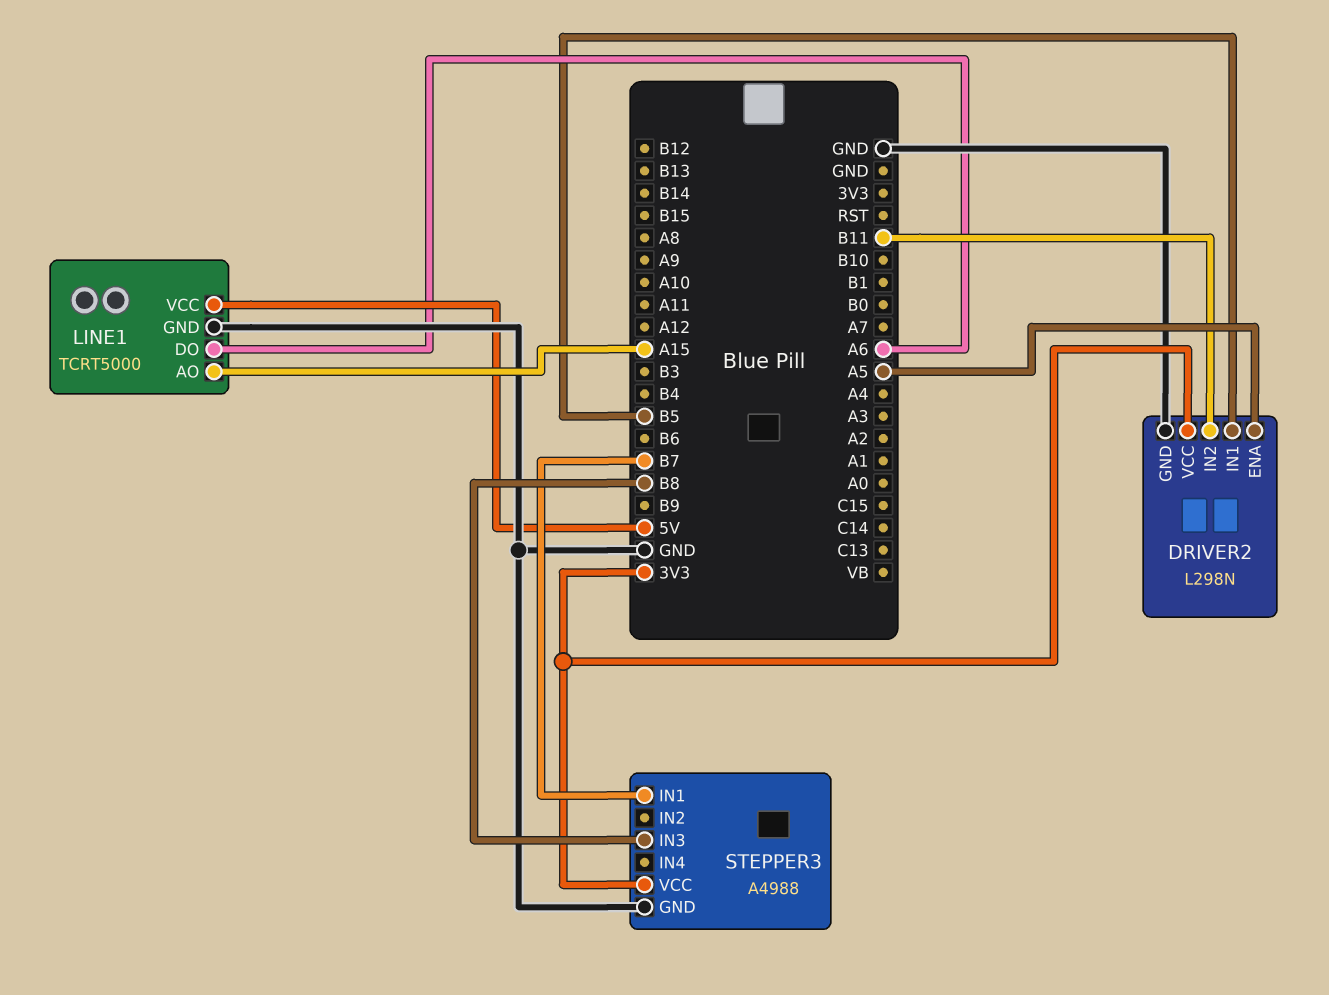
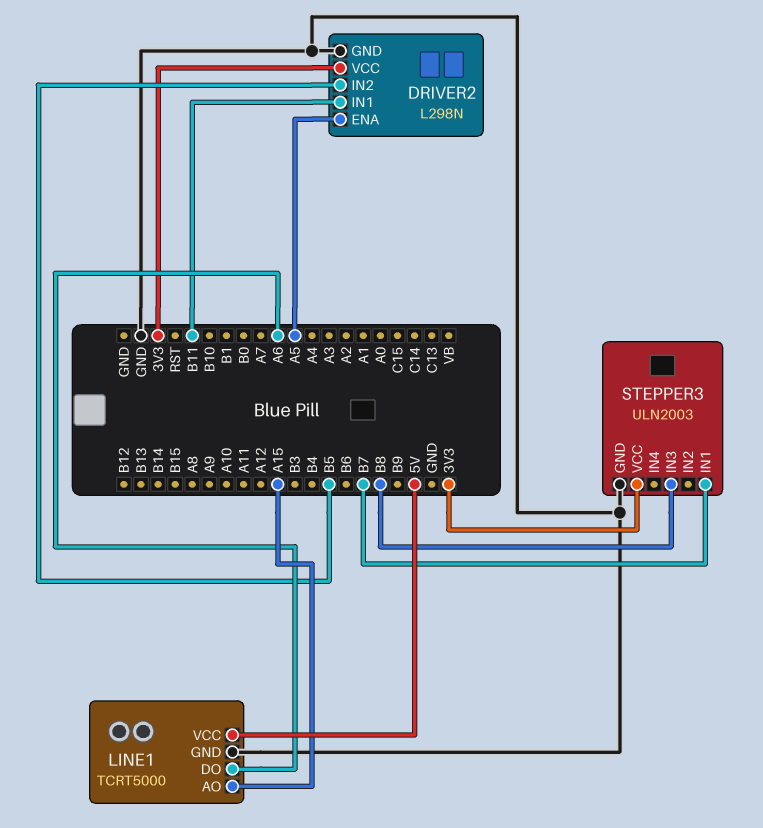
DRIVER2 pin IN1: B5 -> B11
DRIVER2 pin IN2: B11 -> B5
STEPPER3: A4988 -> ULN2003

